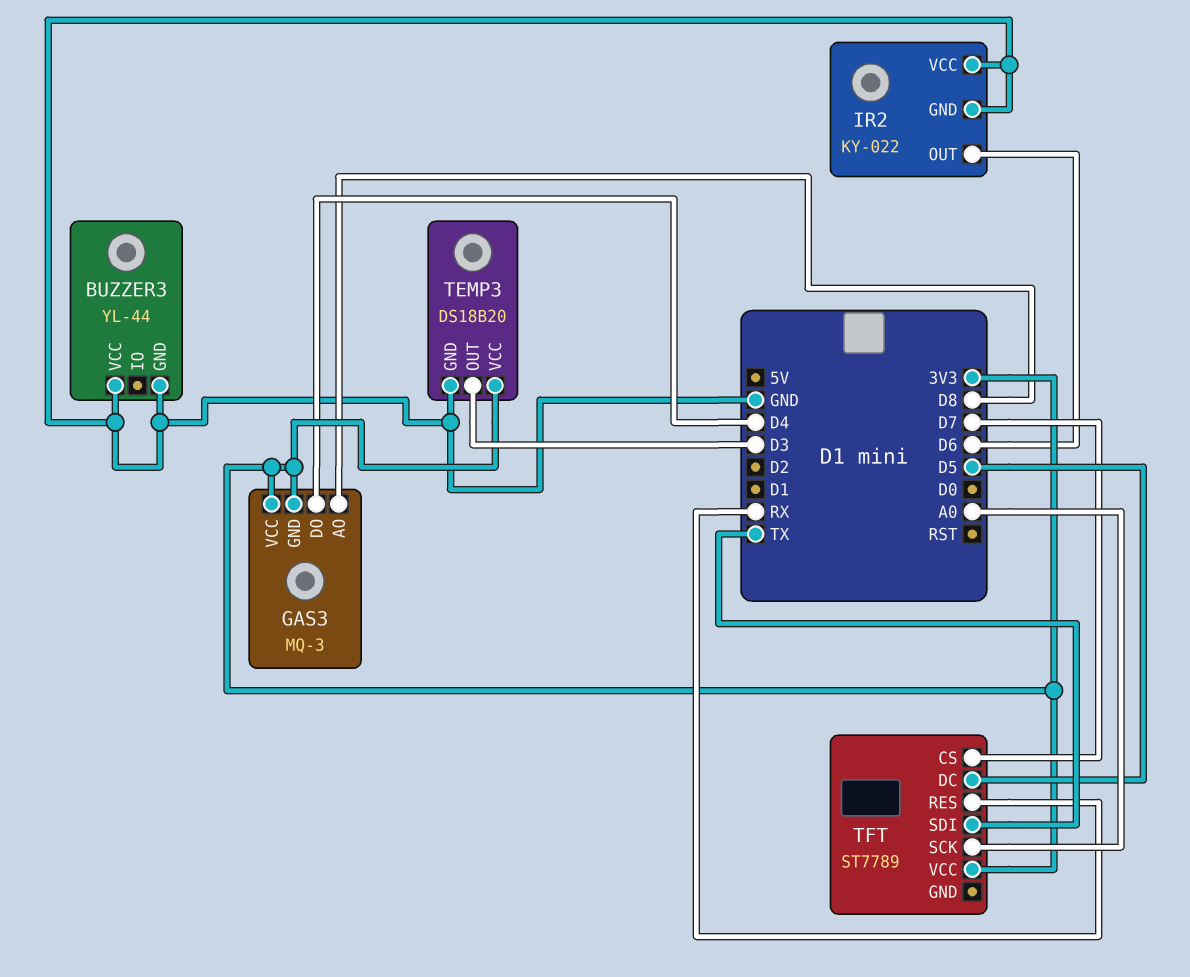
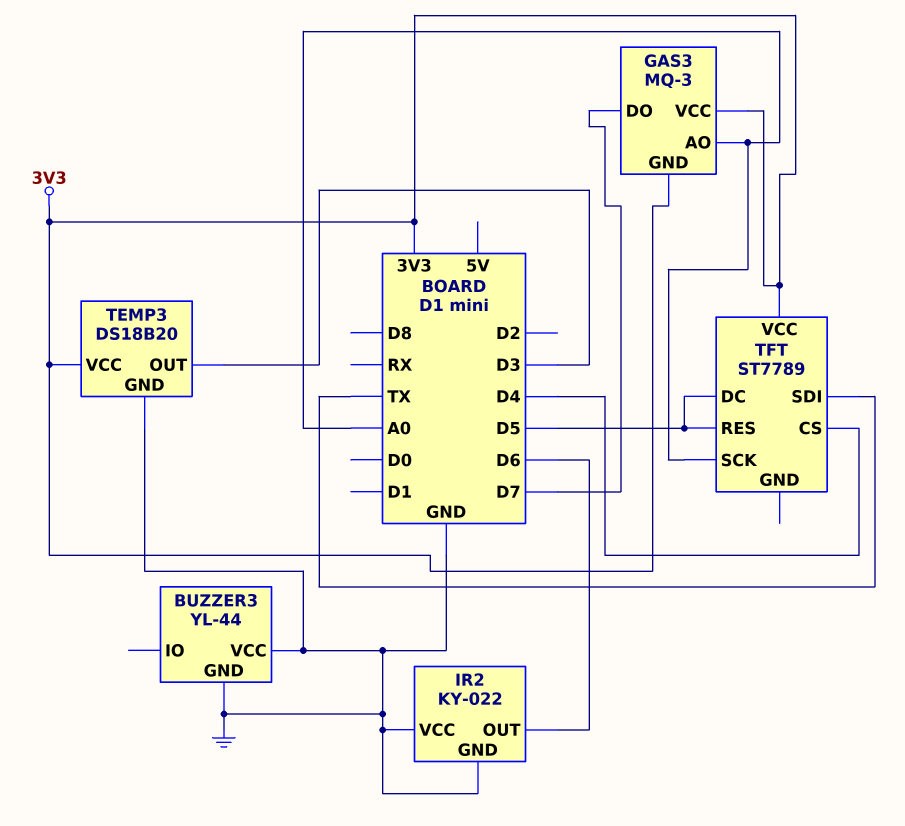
GAS3 pin AO: D8 -> A0
GAS3 pin DO: D4 -> D7
TFT pin CS: D7 -> D4
TFT pin RES: RX -> D5

